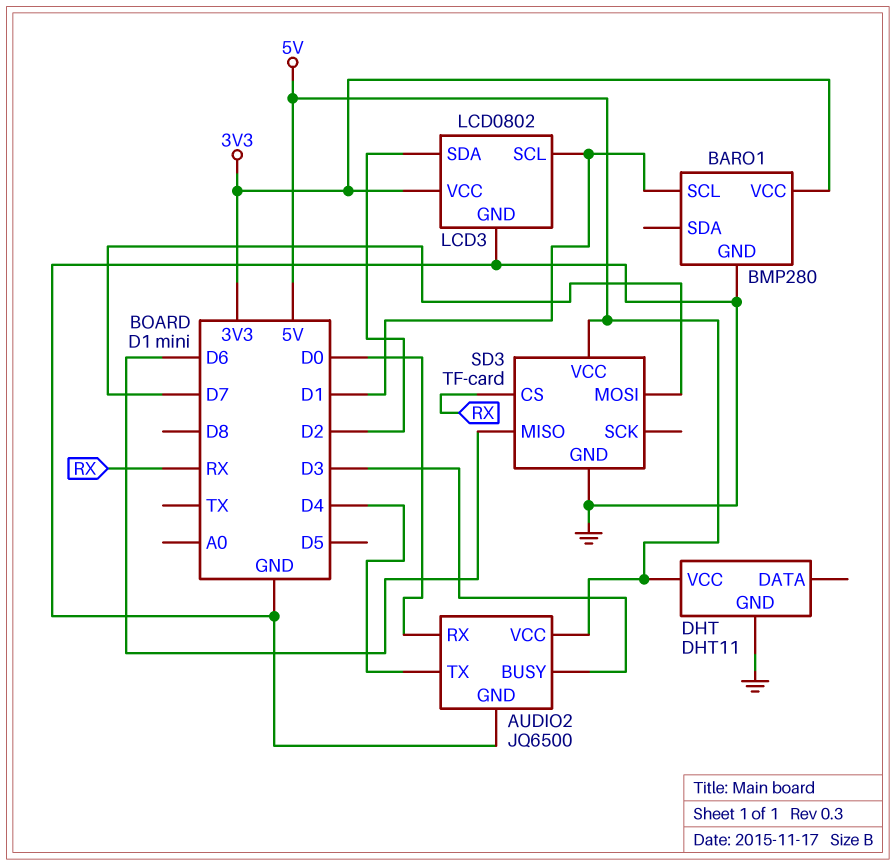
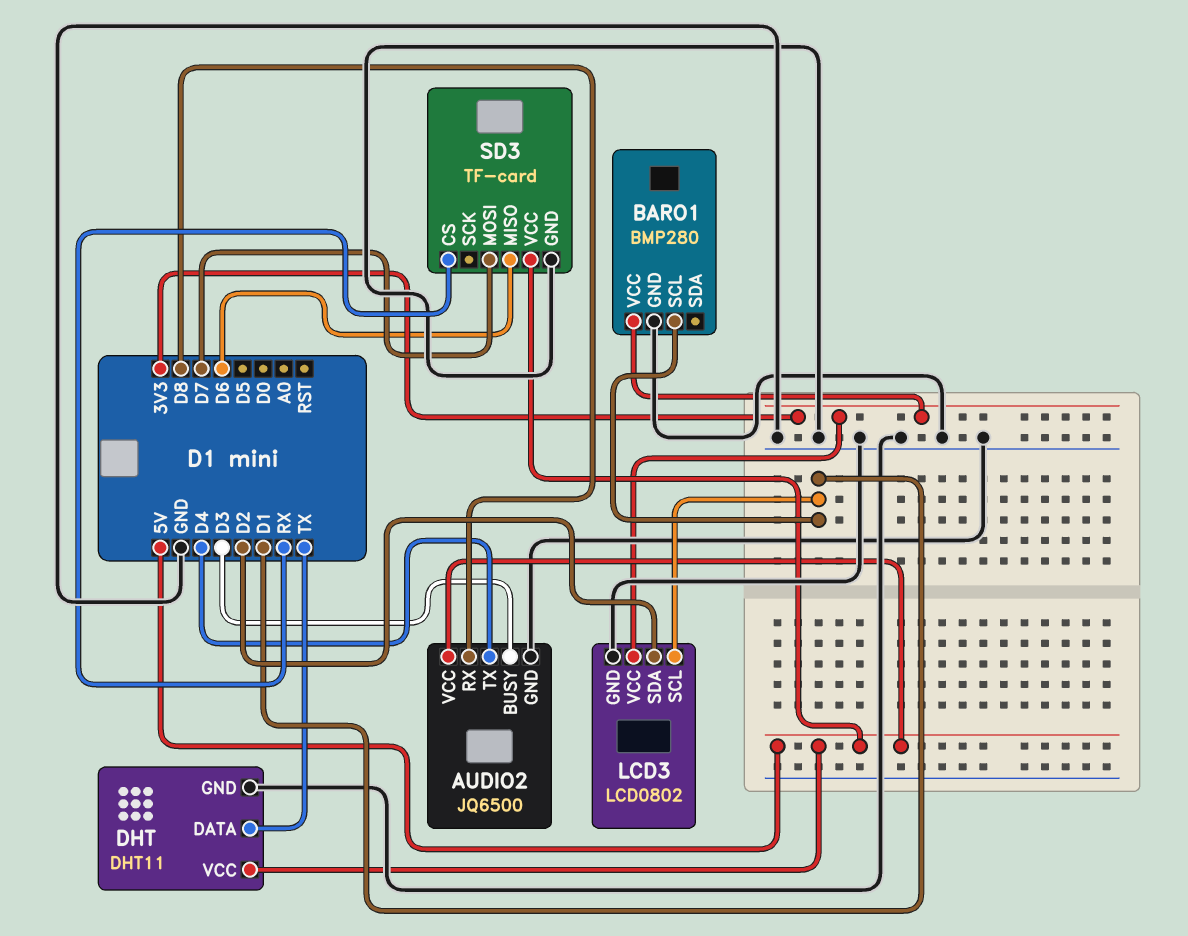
AUDIO2 pin RX: D0 -> D8
DHT pin DATA: none -> TX

